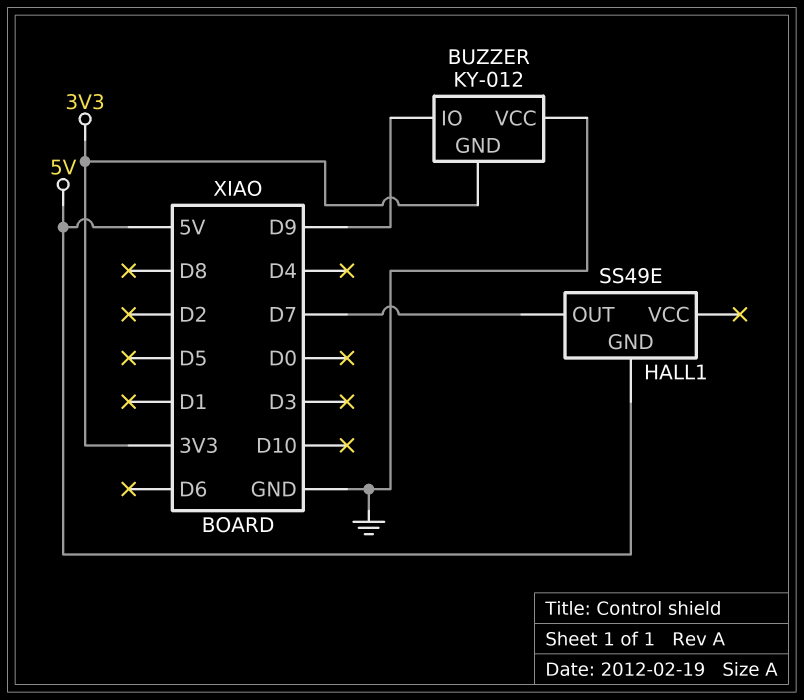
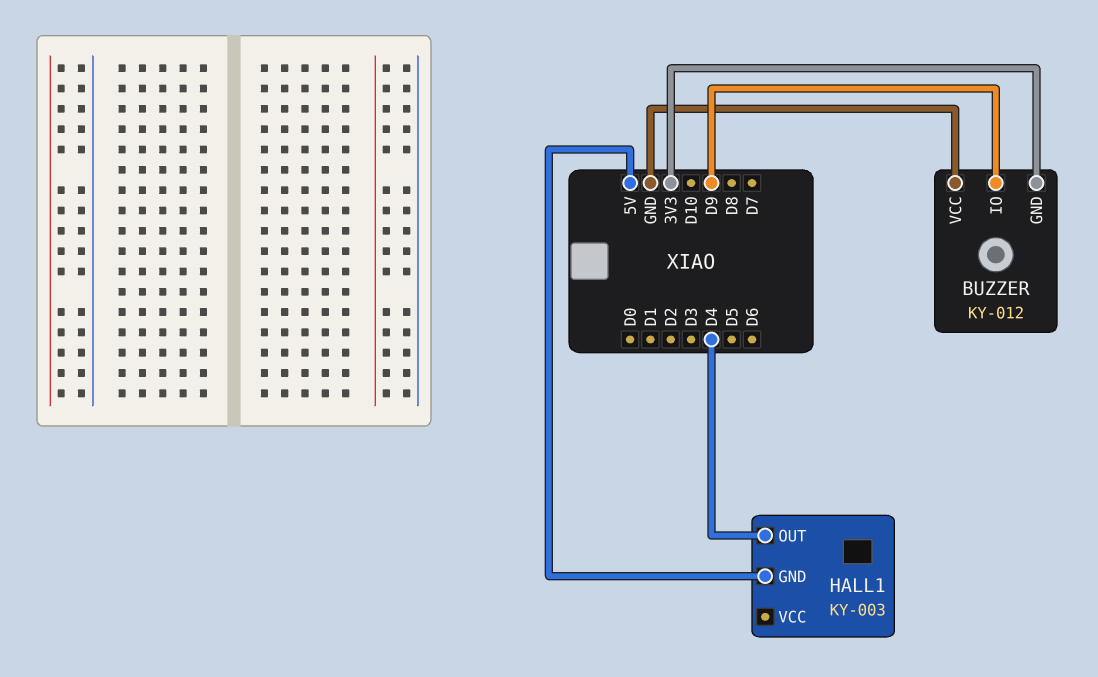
HALL1: SS49E -> KY-003
HALL1 pin OUT: D7 -> D4

